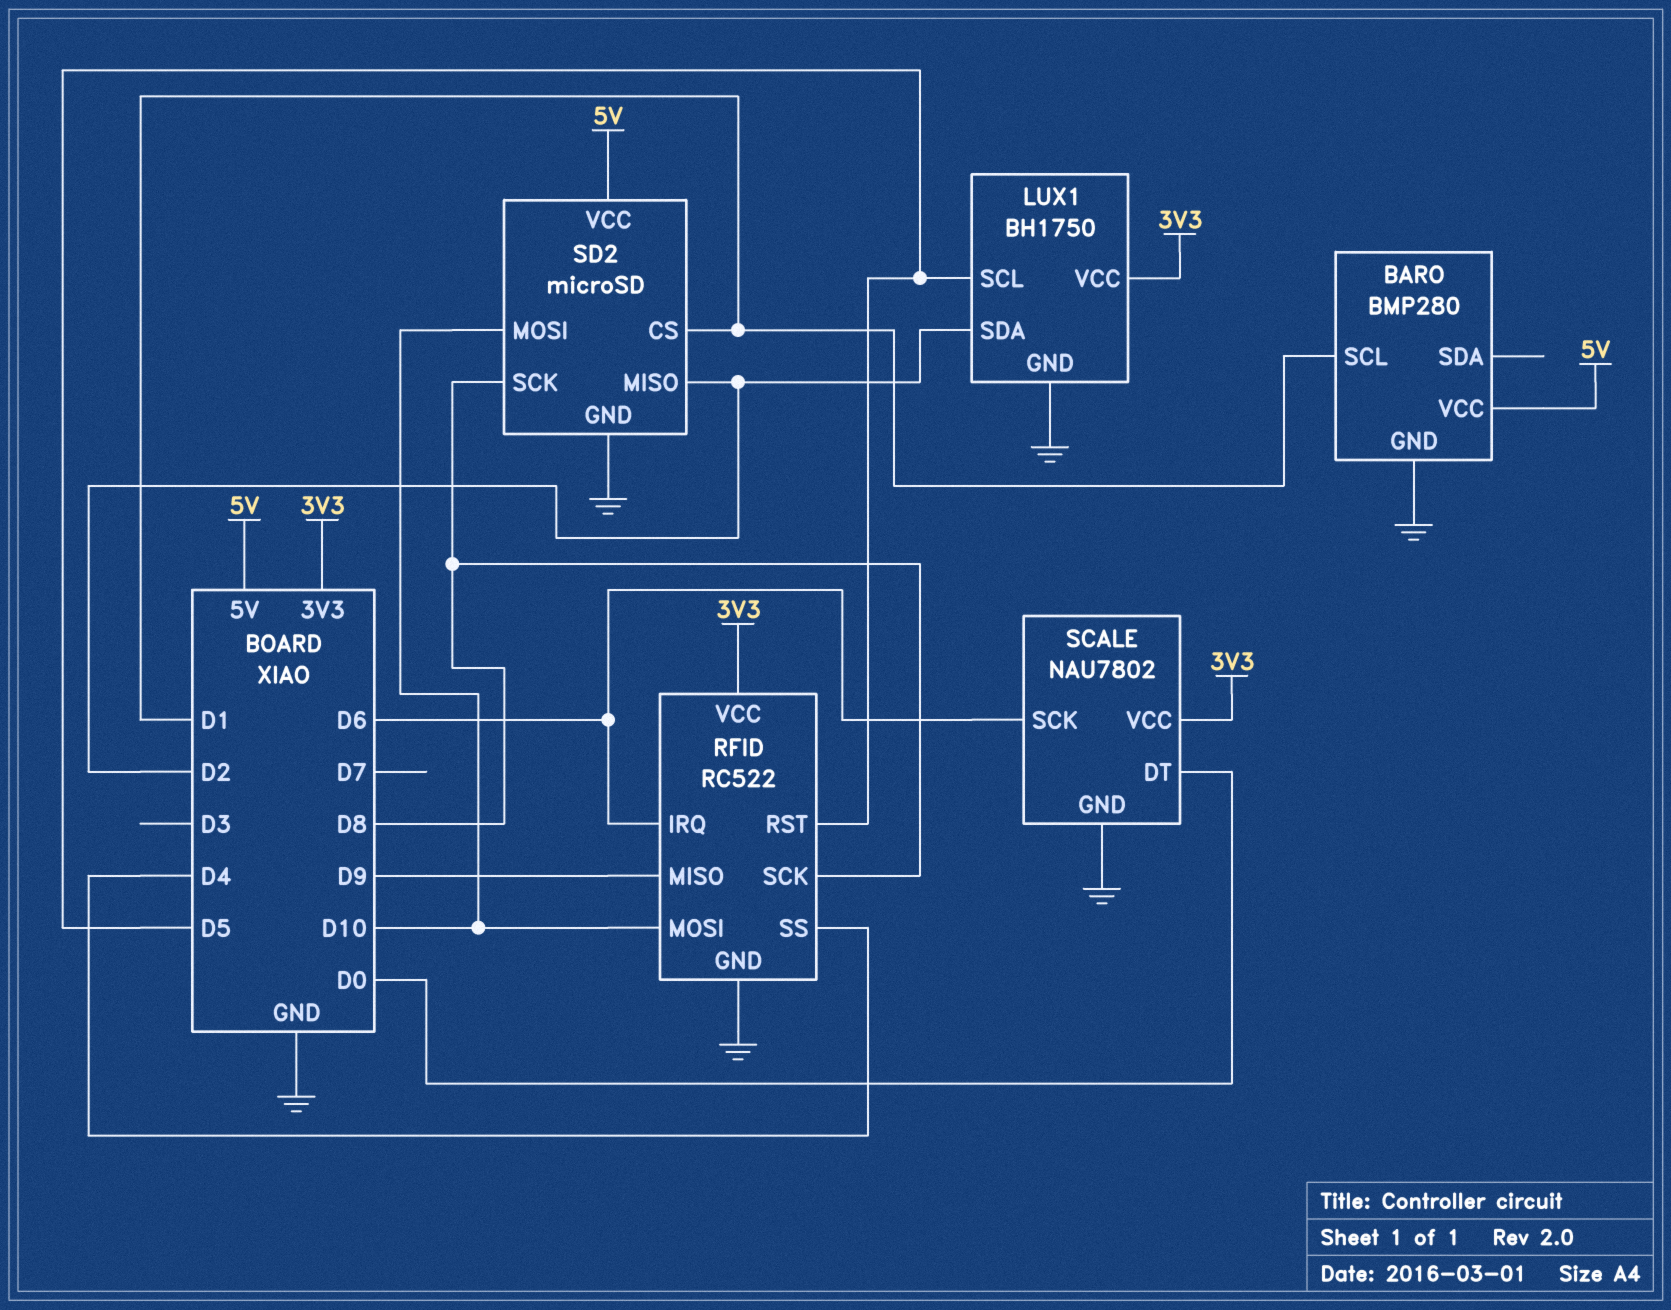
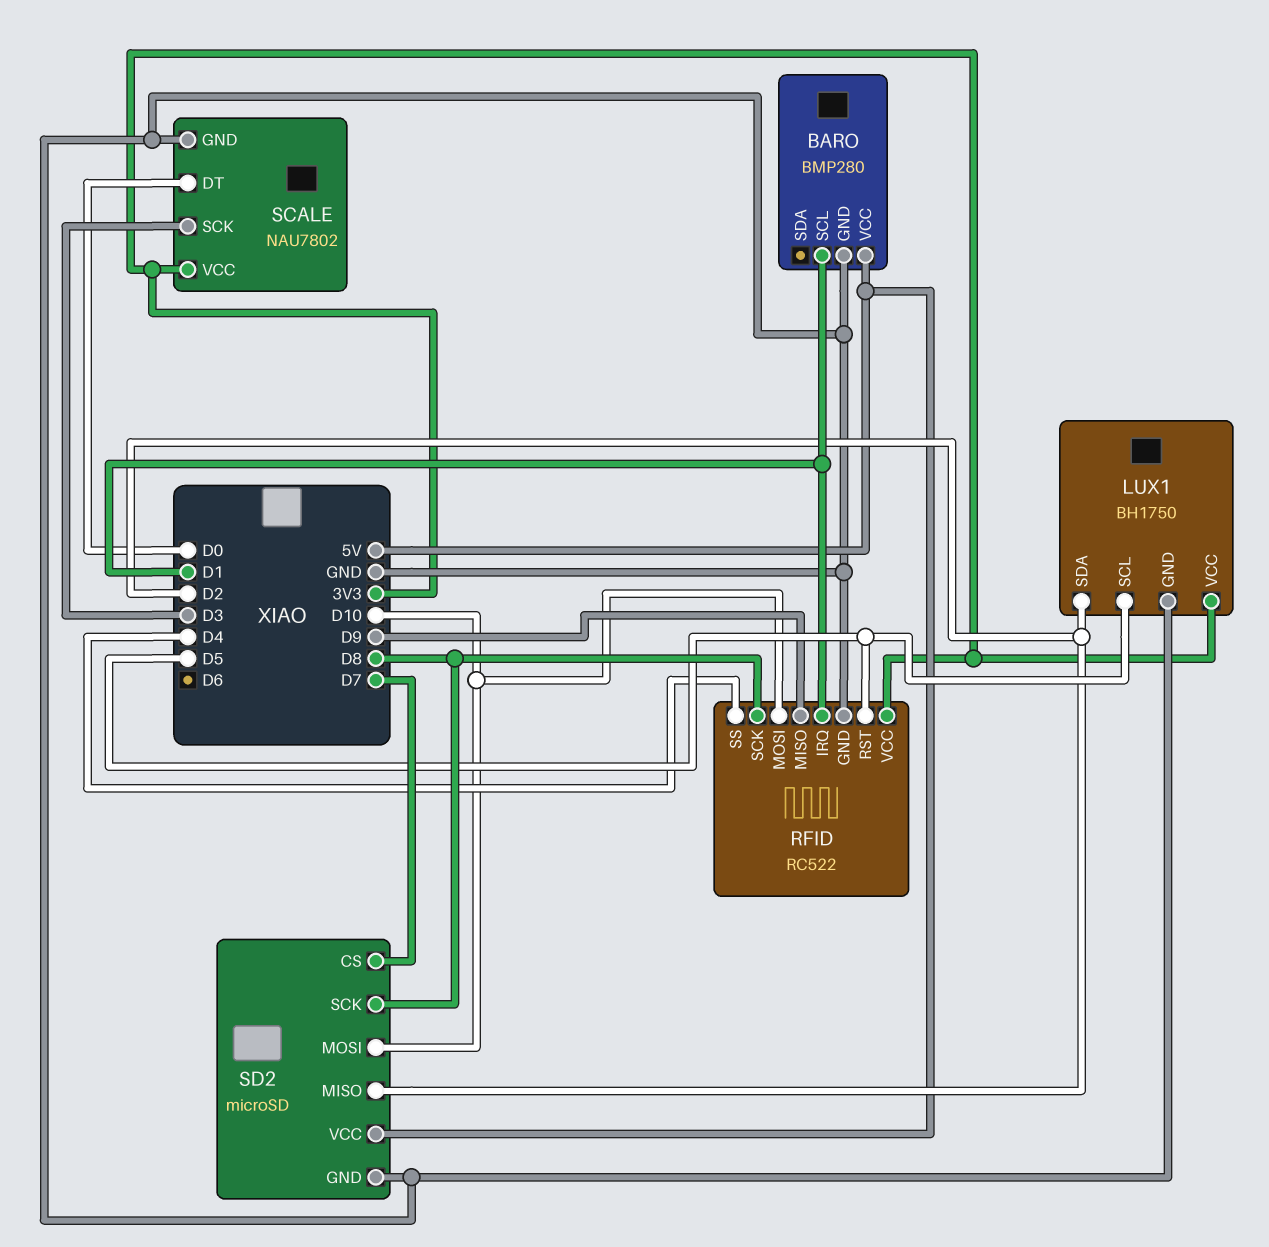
RFID pin IRQ: D6 -> D1
SCALE pin SCK: D6 -> D3
SD2 pin CS: D1 -> D7

